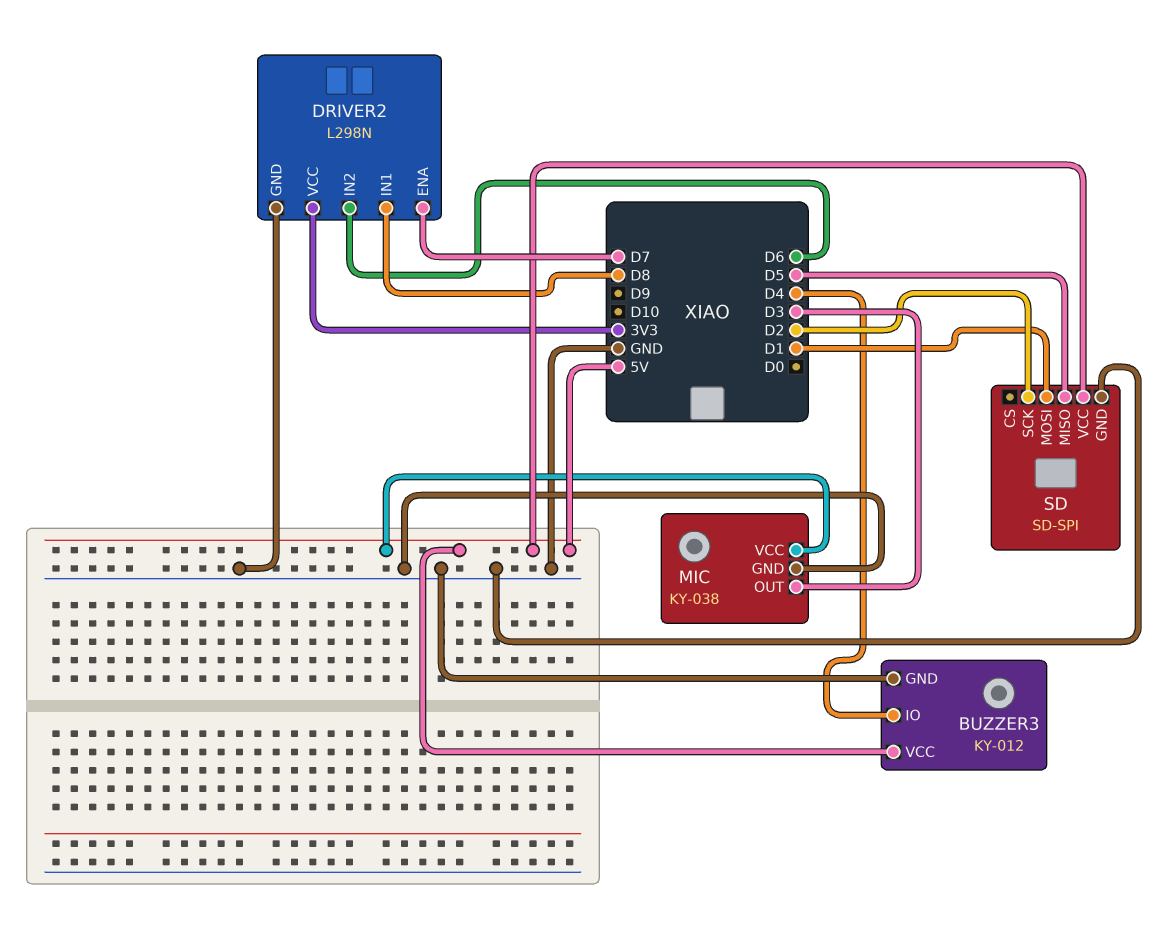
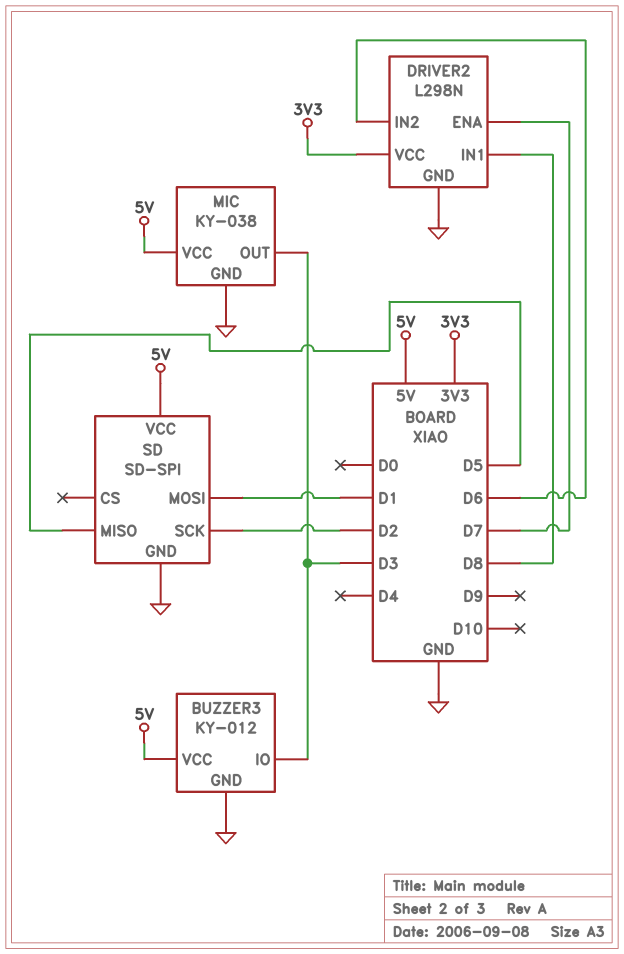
BUZZER3 pin IO: D4 -> D3

